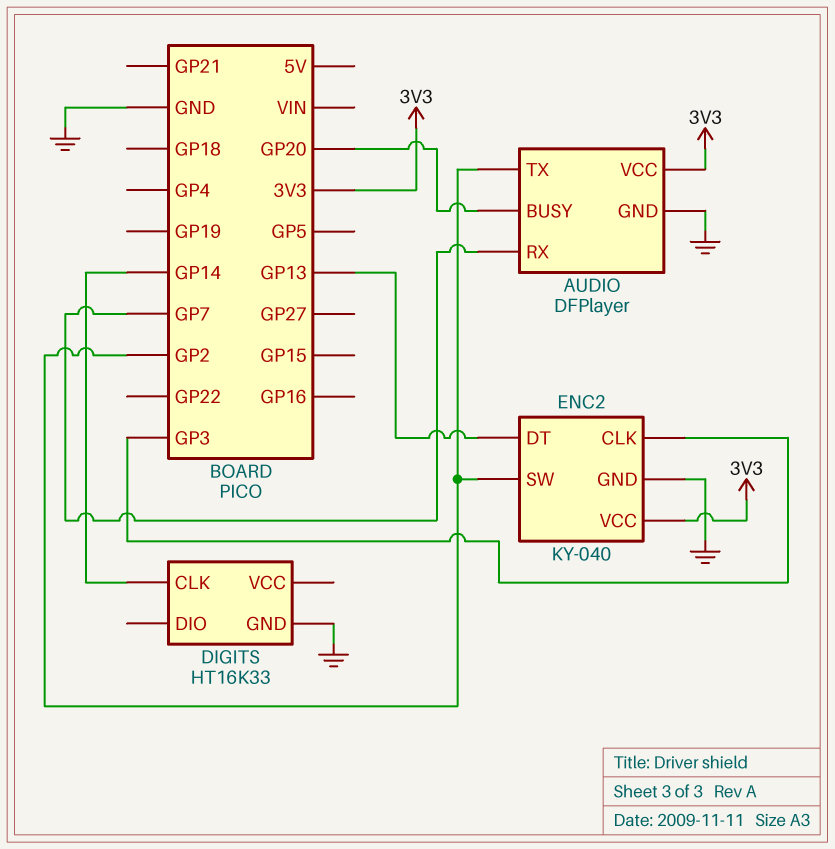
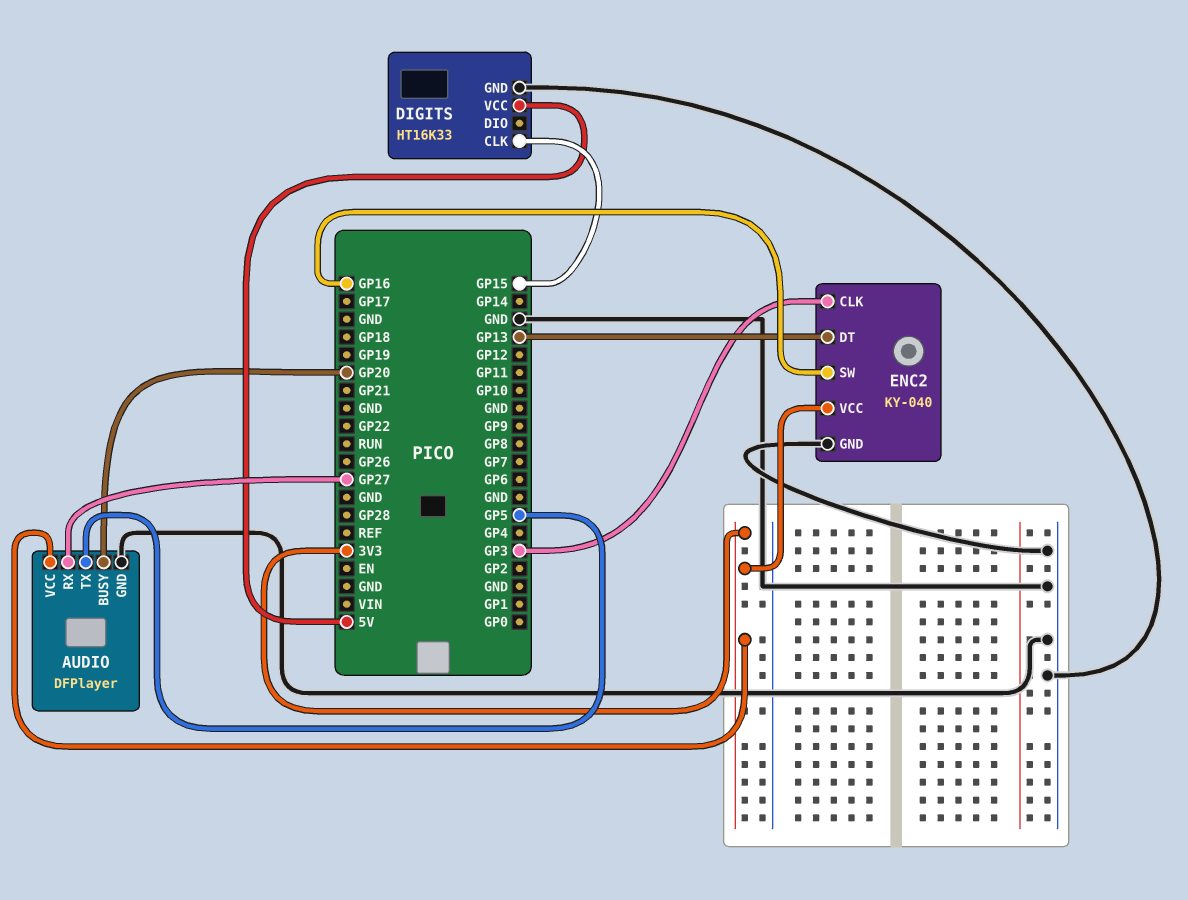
AUDIO pin RX: GP7 -> GP27
AUDIO pin TX: GP2 -> GP5
DIGITS pin CLK: GP14 -> GP15
DIGITS pin VCC: none -> 5V
ENC2 pin SW: GP2 -> GP16

